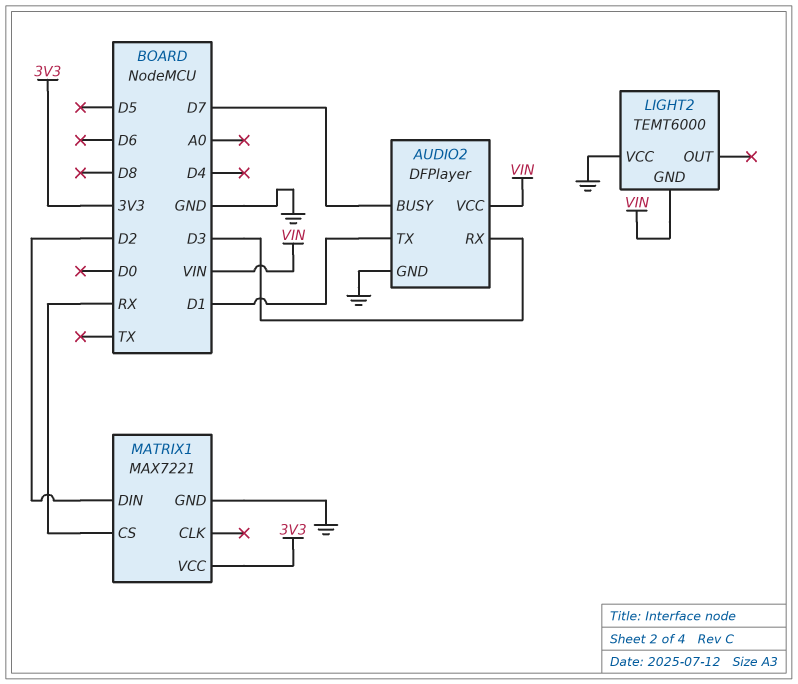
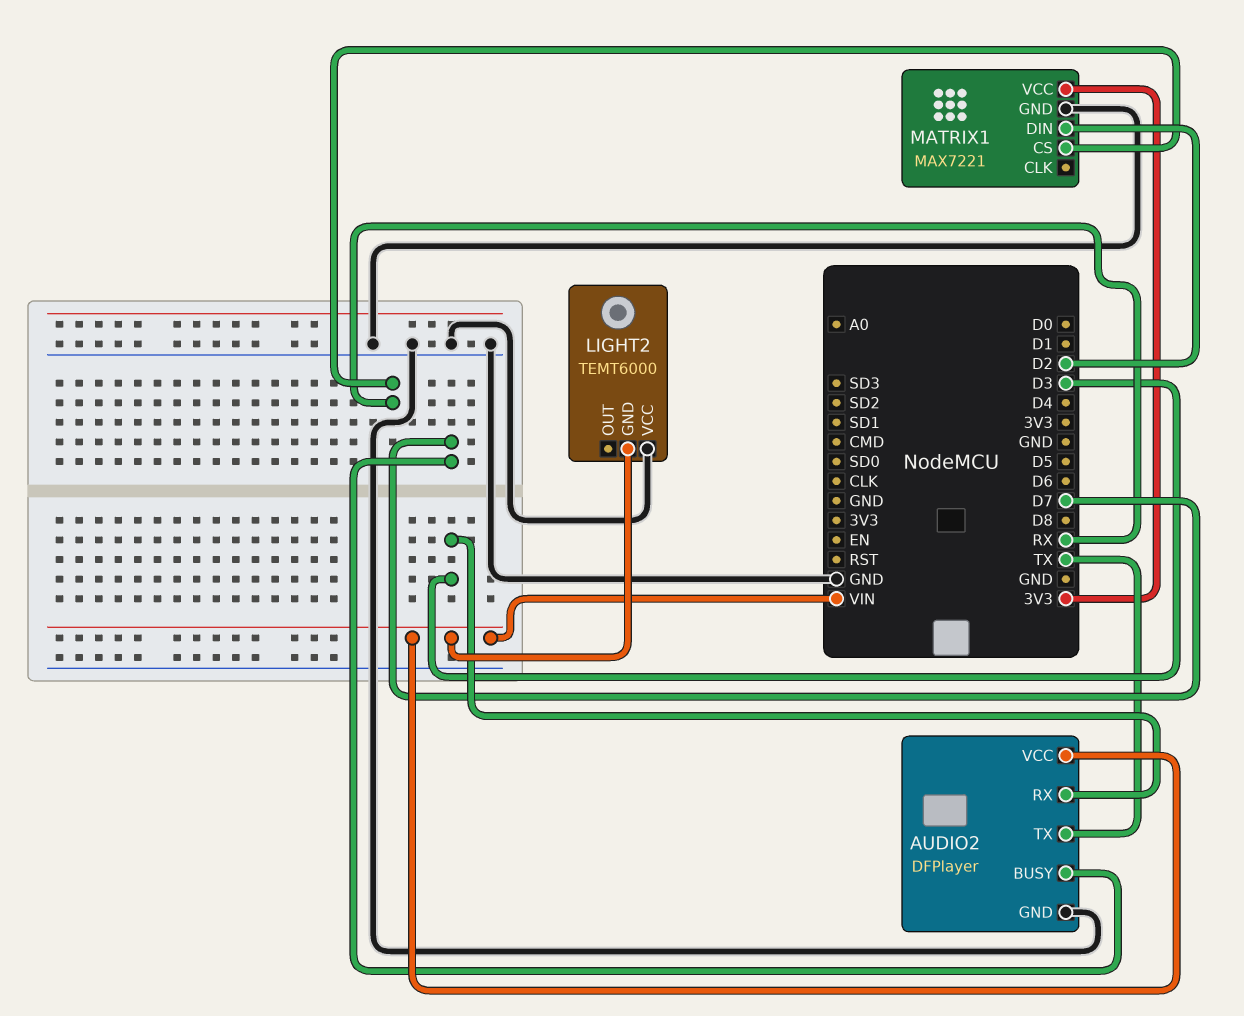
AUDIO2 pin TX: D1 -> TX

